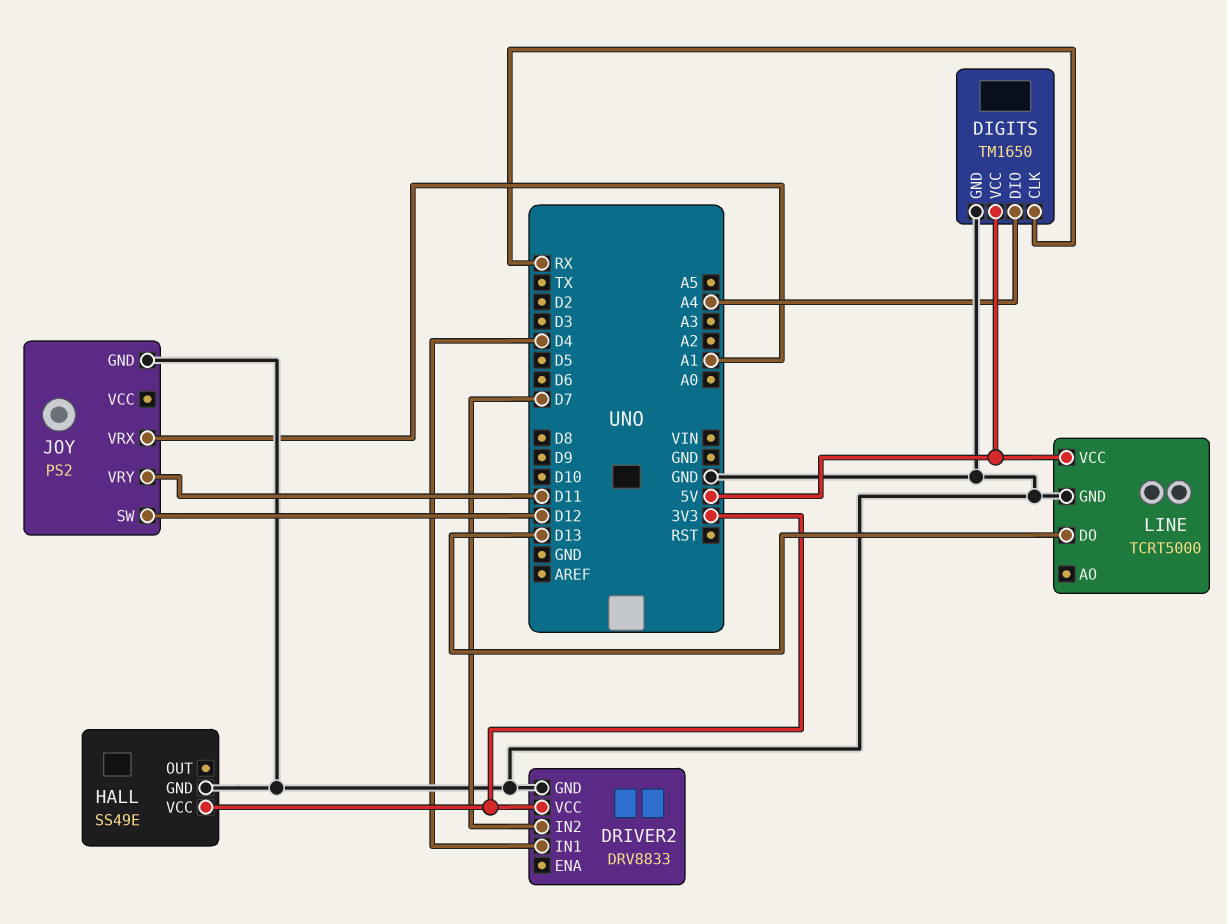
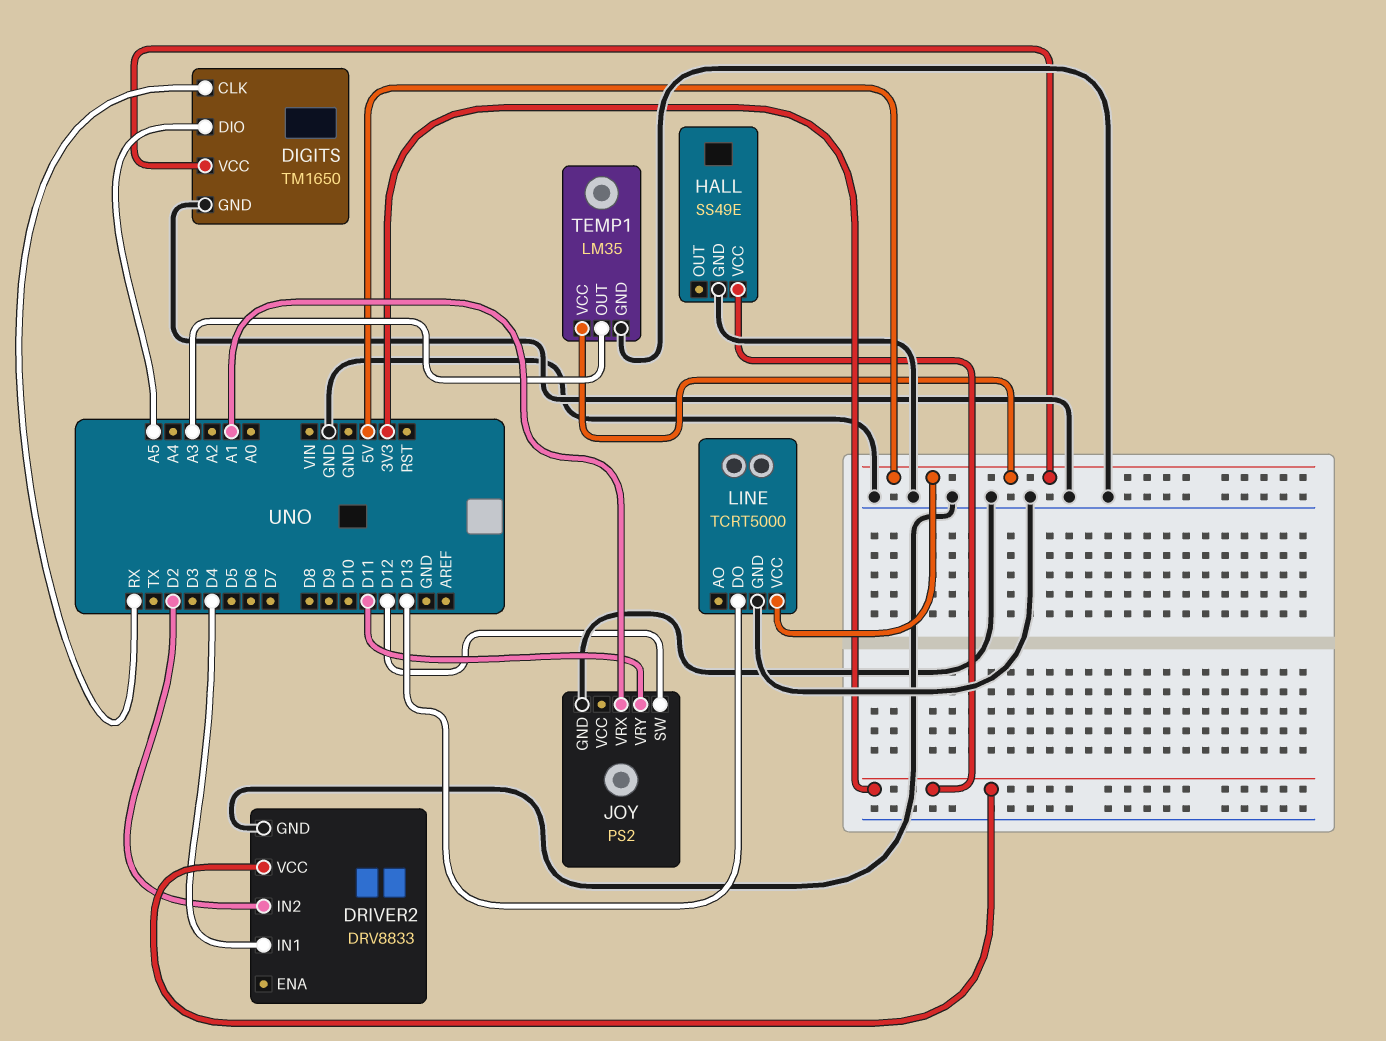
DIGITS pin DIO: A4 -> A5
DRIVER2 pin IN2: D7 -> D2
TEMP1: none -> LM35
TEMP1 pin GND: none -> GND
TEMP1 pin OUT: none -> A3
TEMP1 pin VCC: none -> 5V

